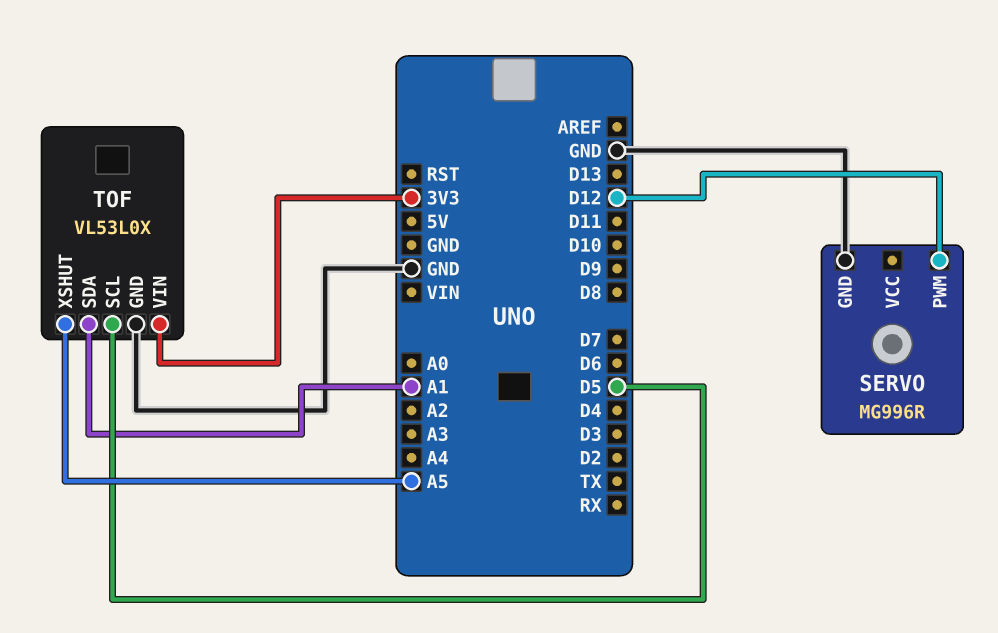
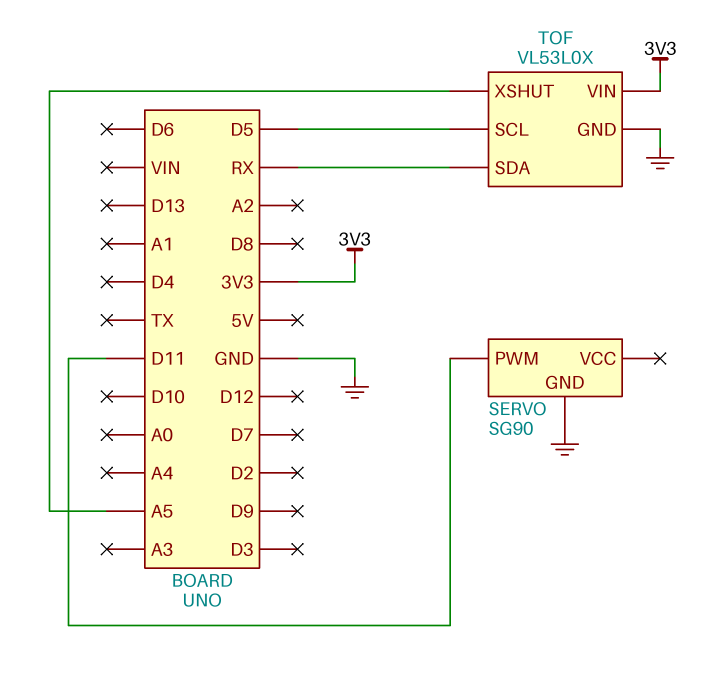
SERVO: MG996R -> SG90
SERVO pin PWM: D12 -> D11
TOF pin SDA: A1 -> RX

